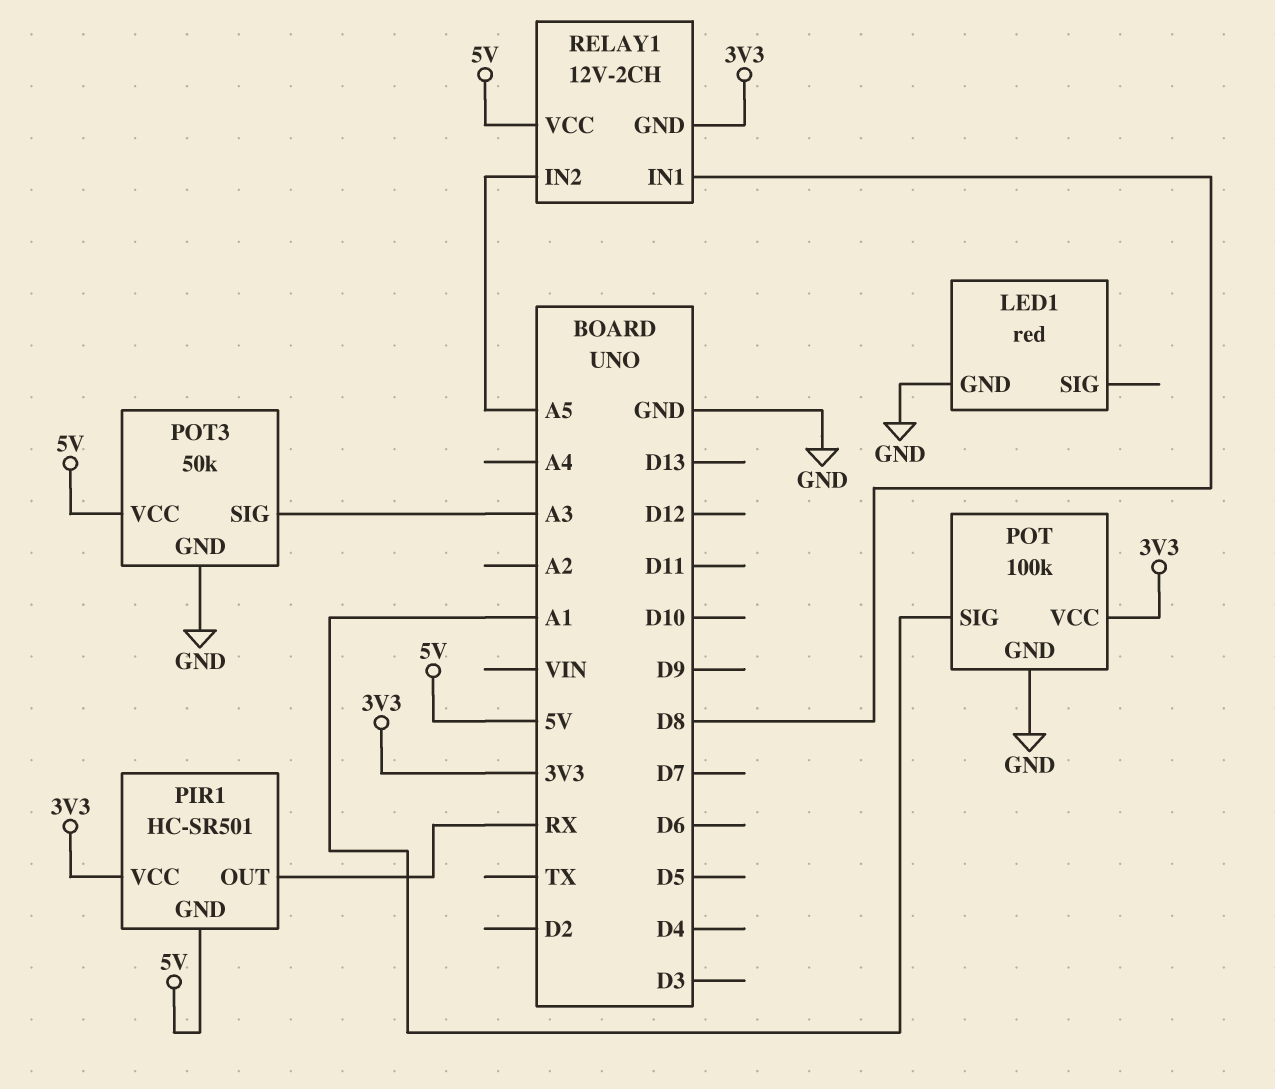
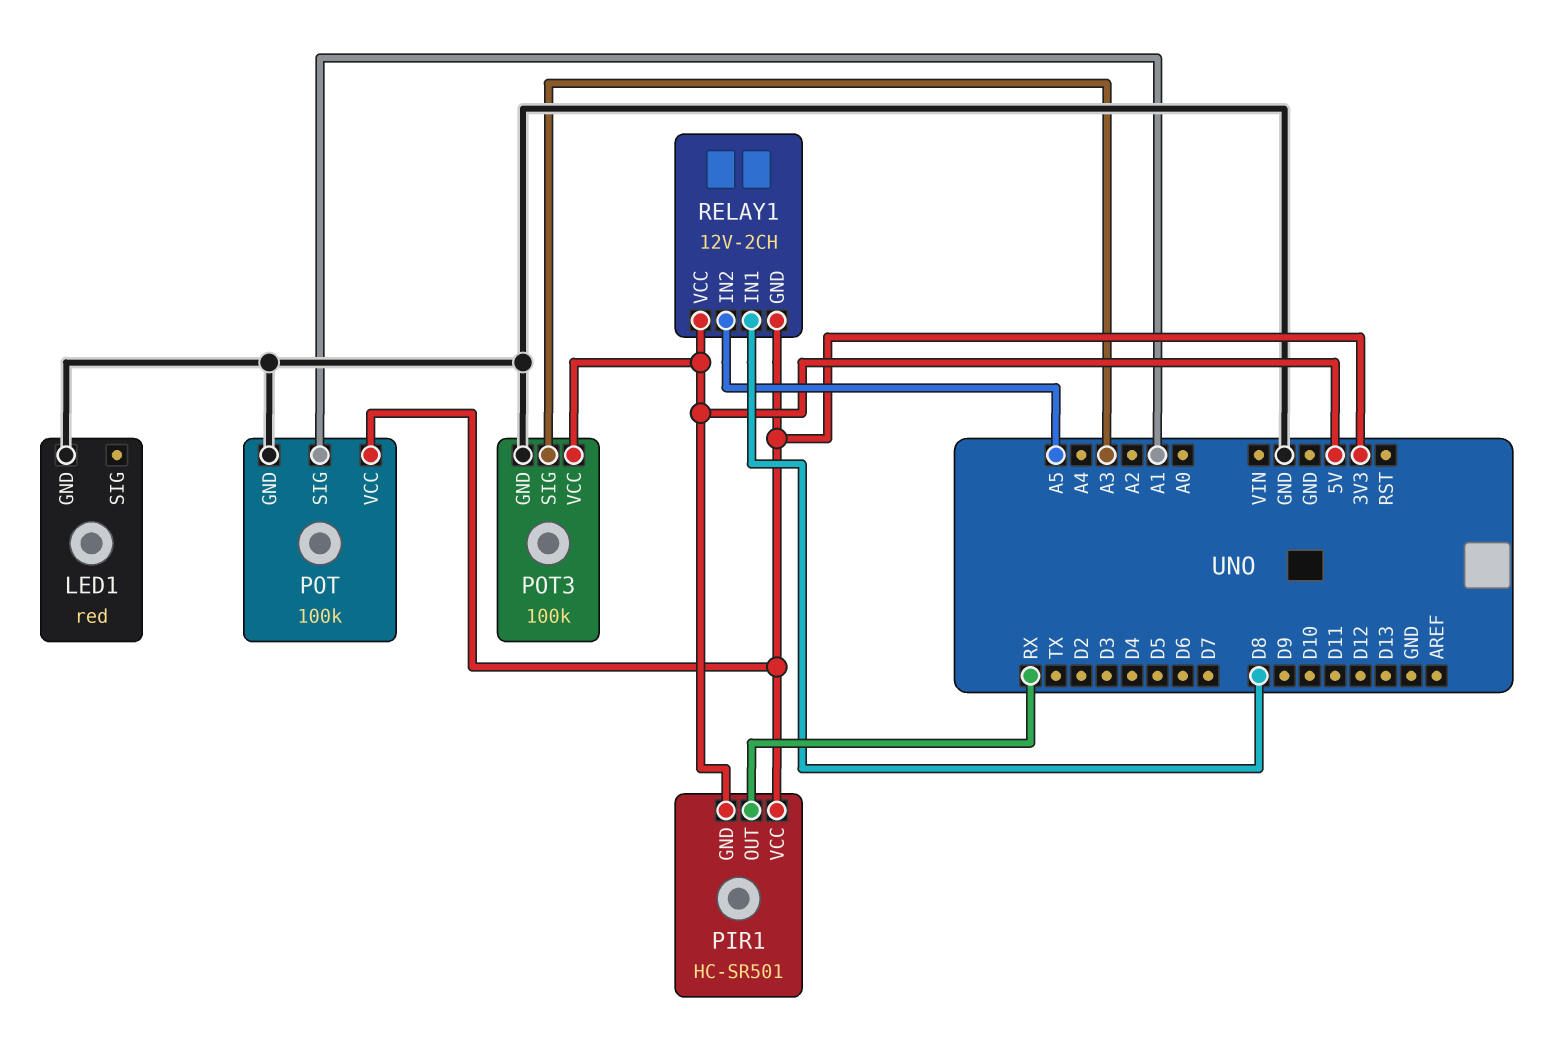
POT3: 50k -> 100k

